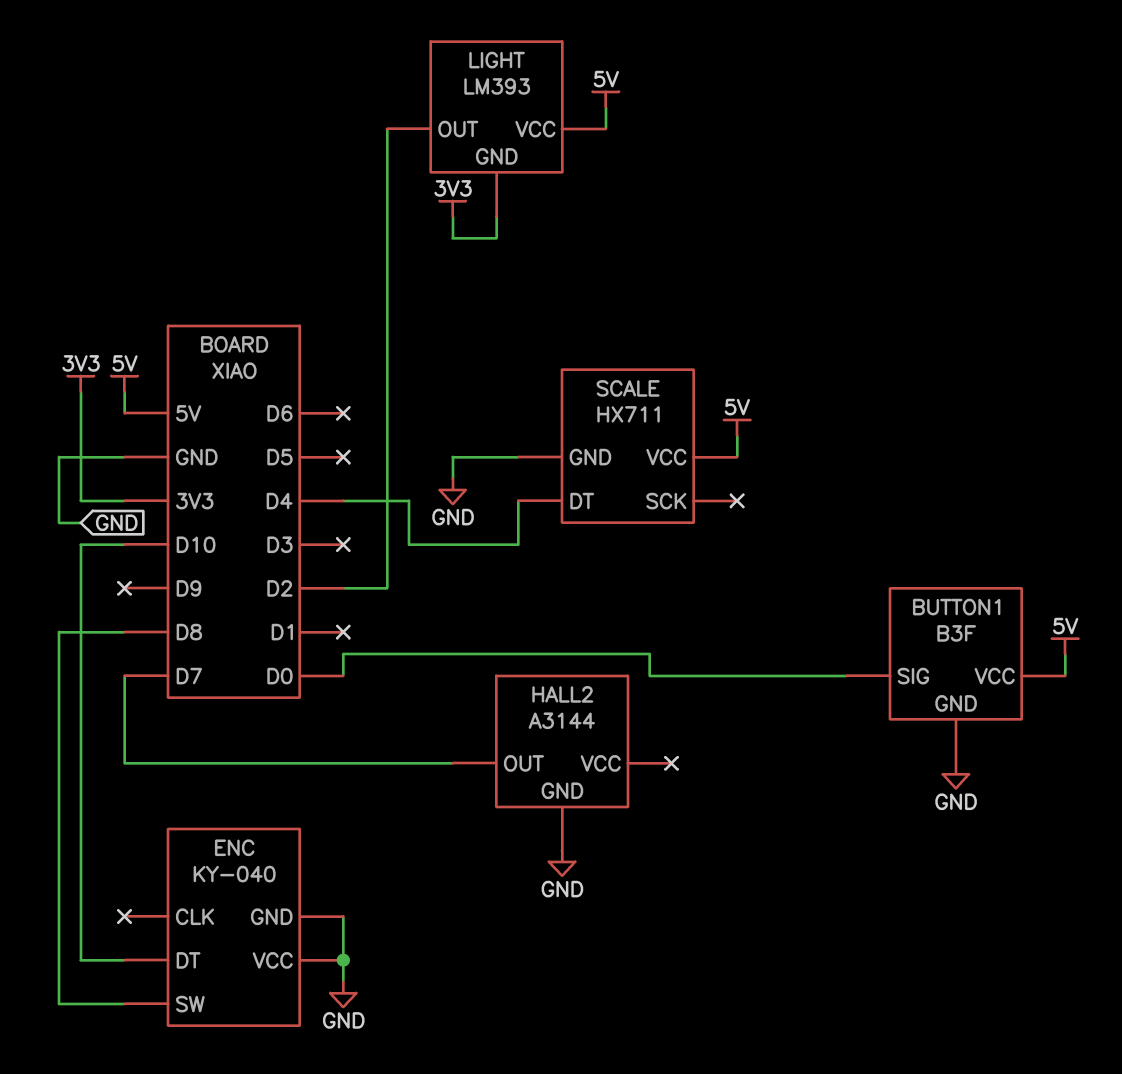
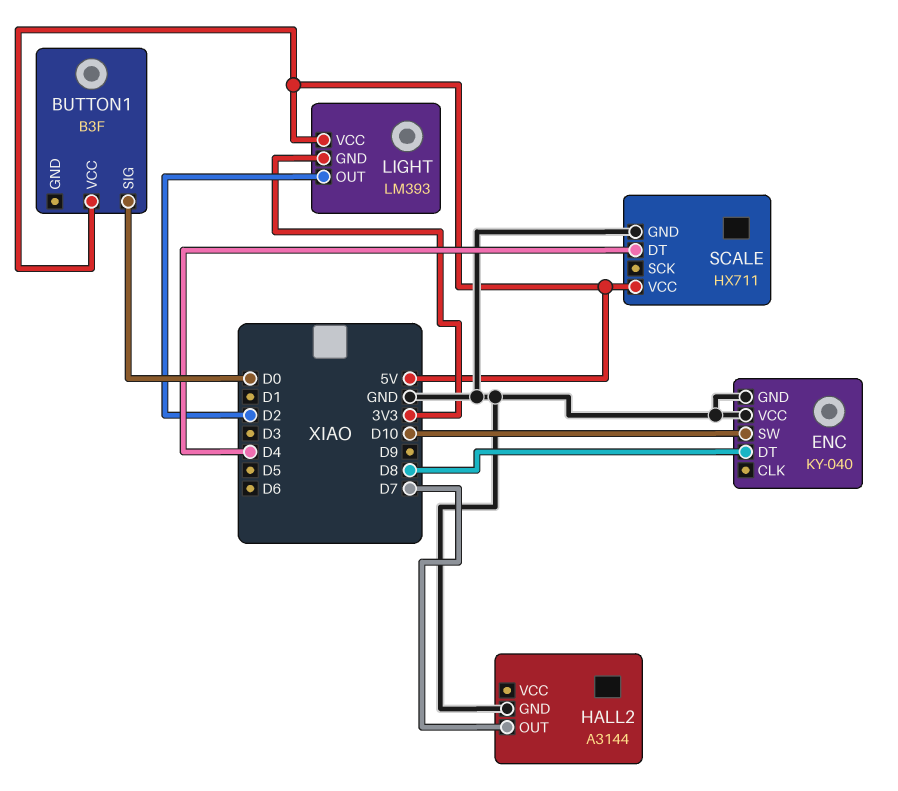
BUTTON1 pin GND: GND -> none
ENC pin DT: D10 -> D8
ENC pin SW: D8 -> D10

